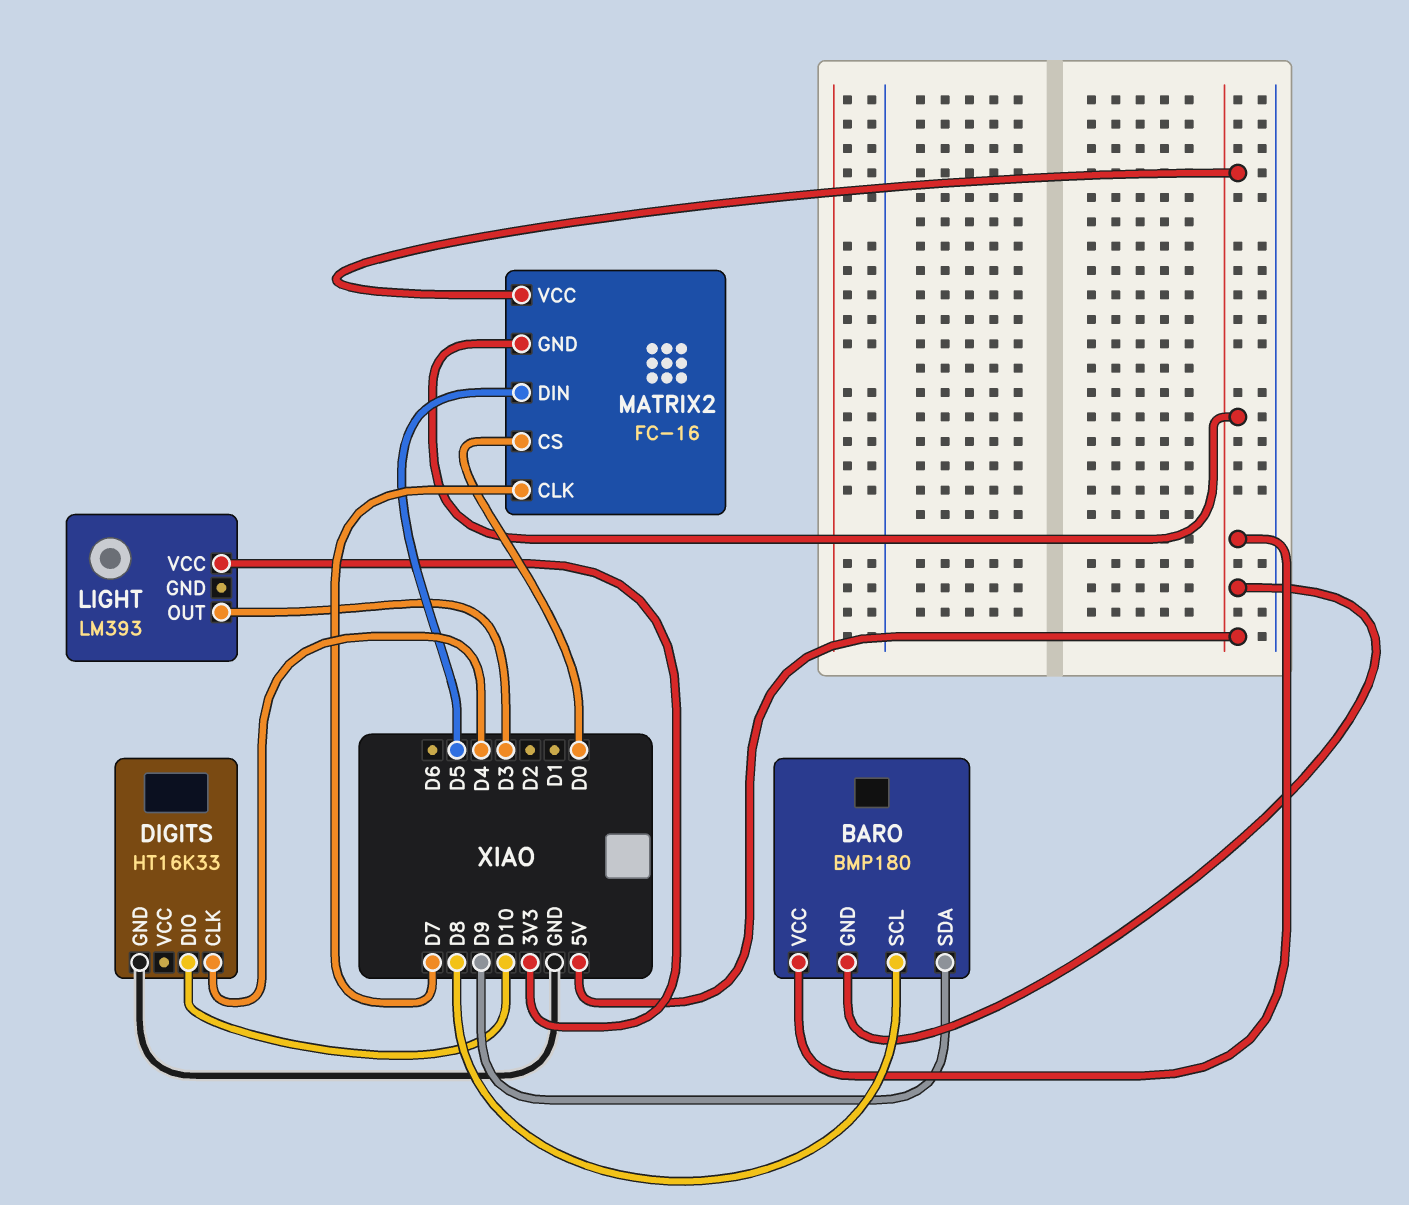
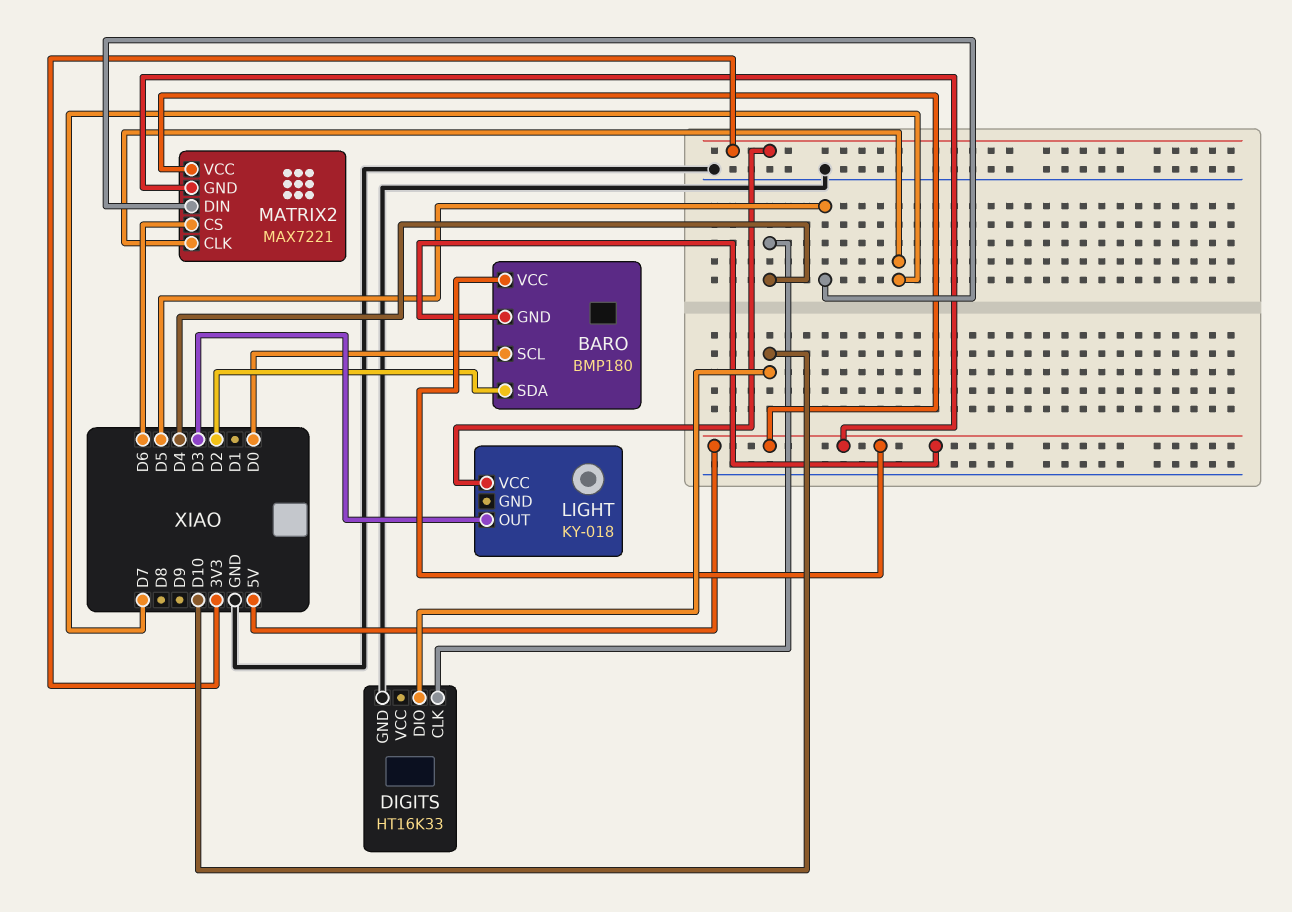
BARO pin SCL: D8 -> D0
BARO pin SDA: D9 -> D2
LIGHT: LM393 -> KY-018
MATRIX2: FC-16 -> MAX7221
MATRIX2 pin CS: D0 -> D6

